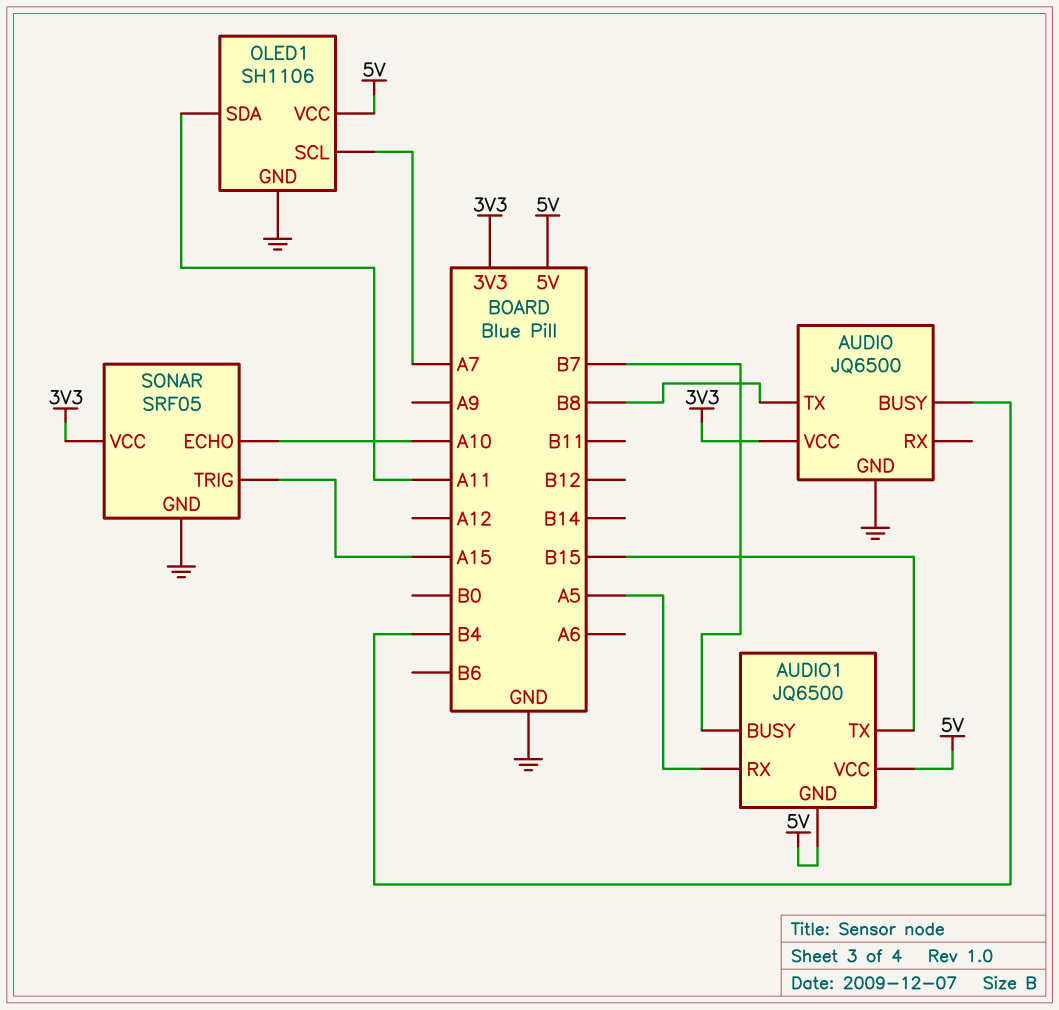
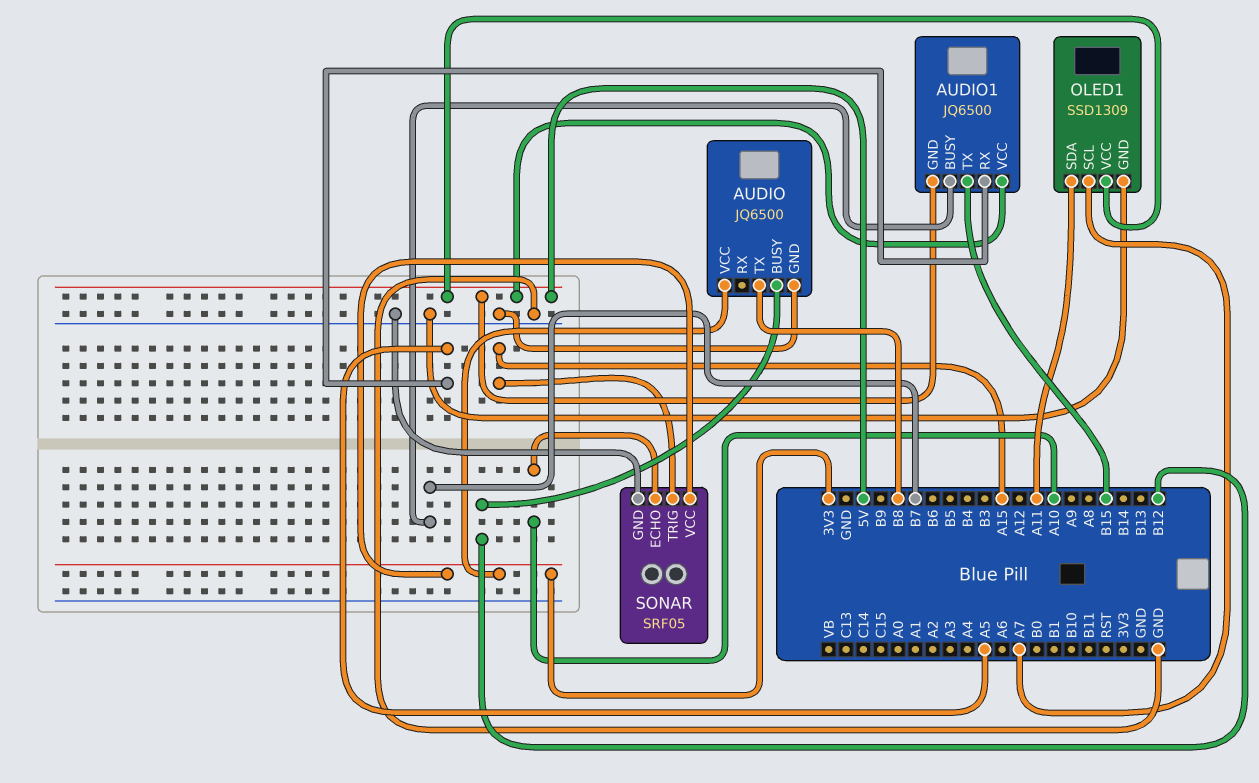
AUDIO pin BUSY: B4 -> B12
OLED1: SH1106 -> SSD1309

